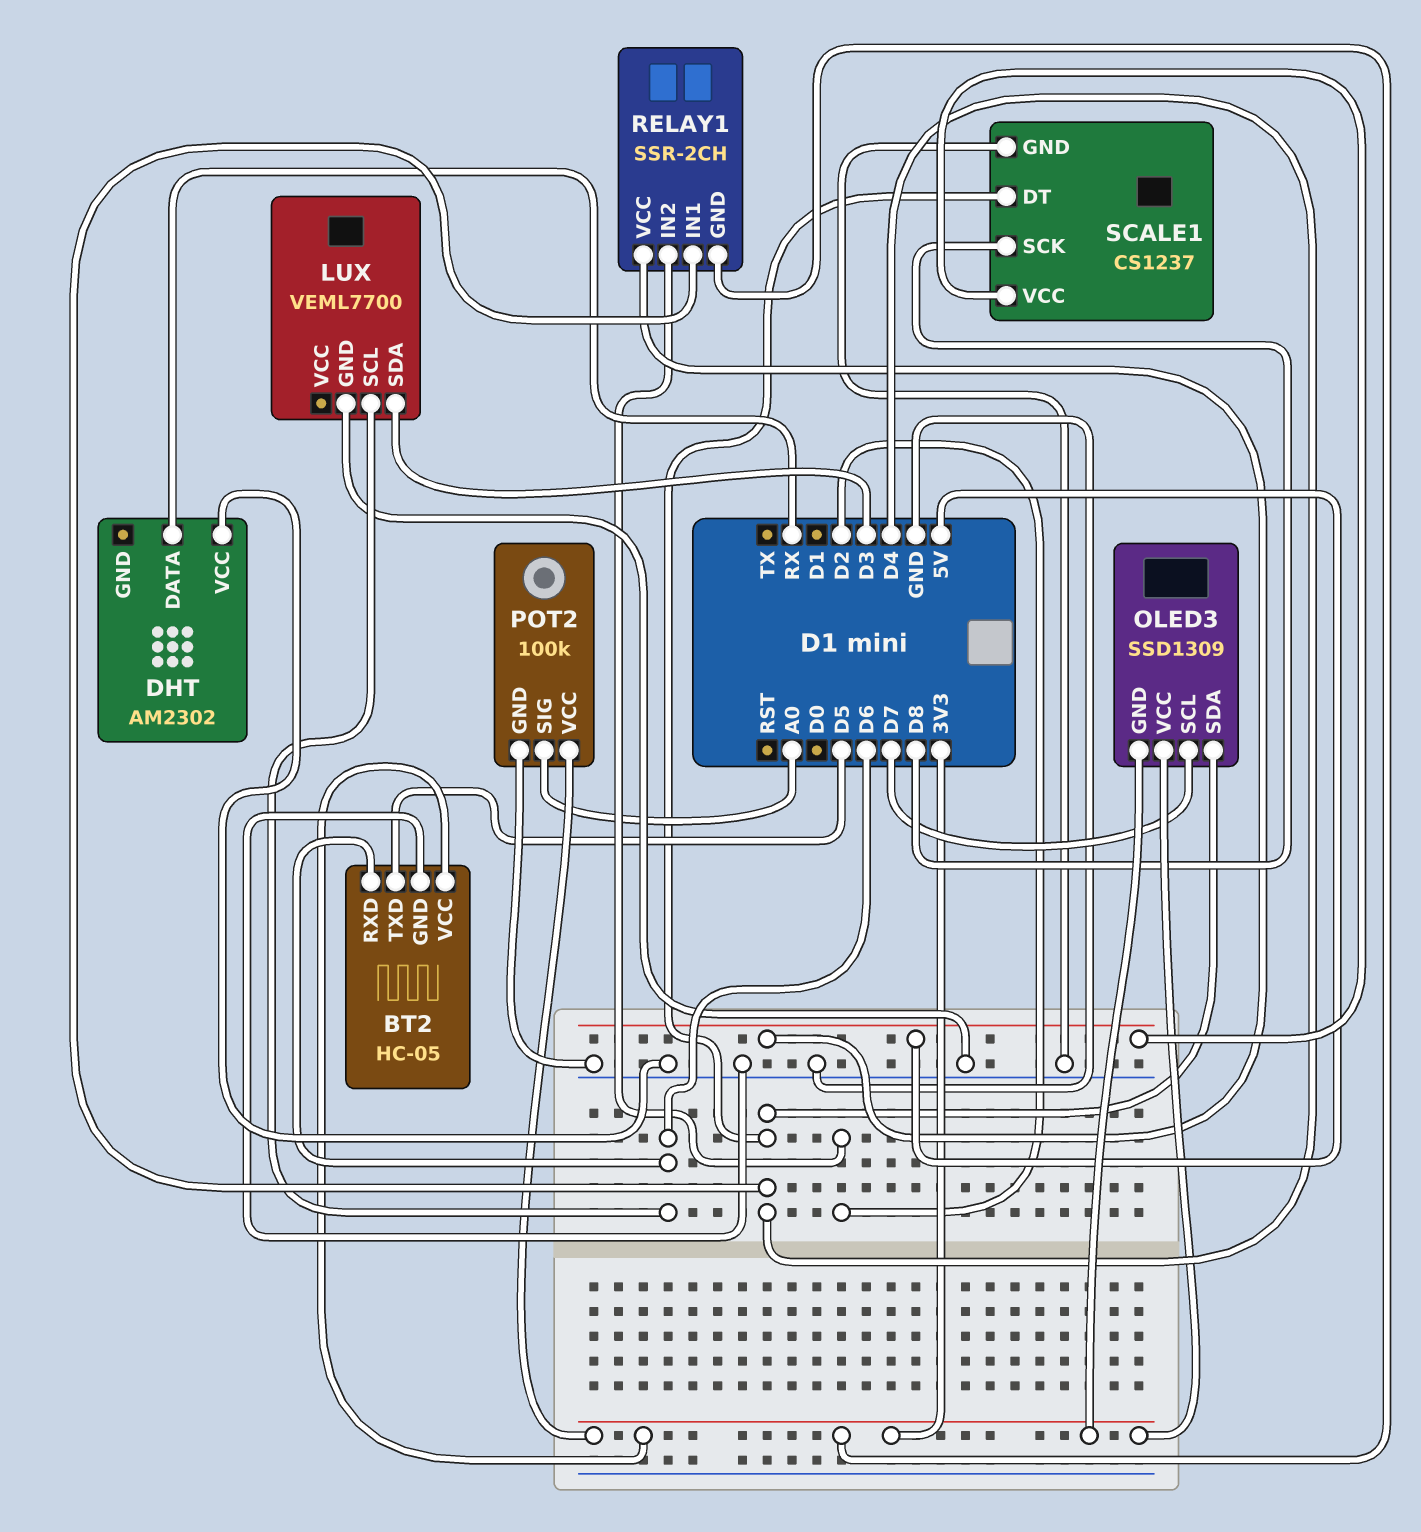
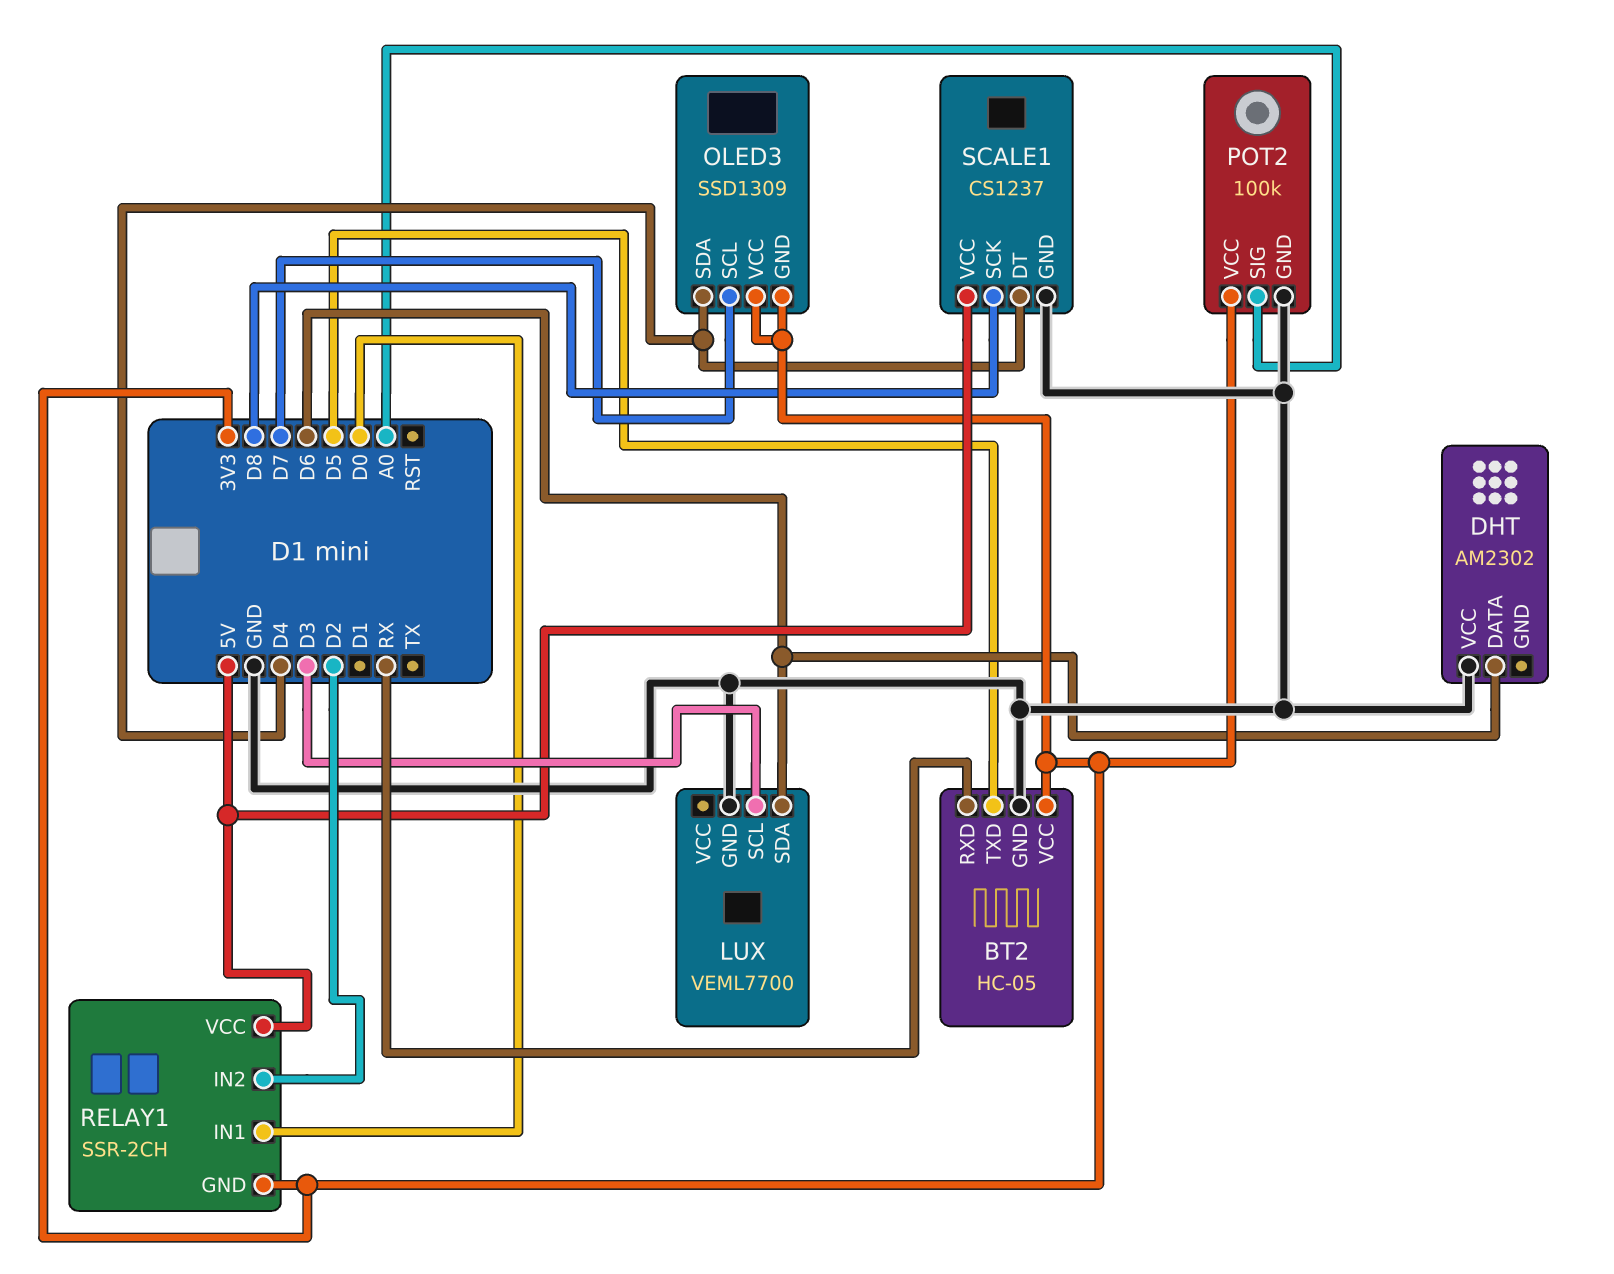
BT2 pin RXD: D6 -> RX
DHT pin DATA: RX -> D6
LUX pin SCL: D6 -> D3
LUX pin SDA: D3 -> D6
RELAY1 pin IN1: D4 -> D0

